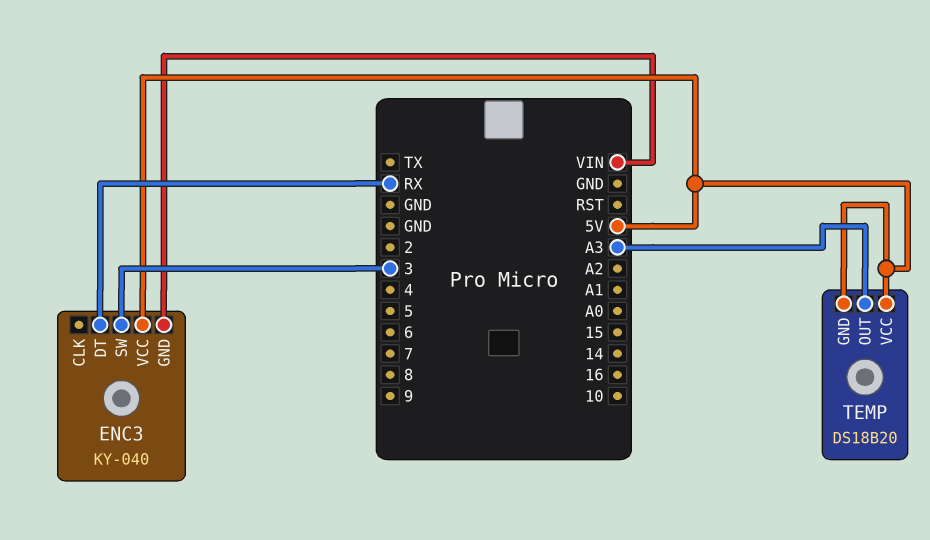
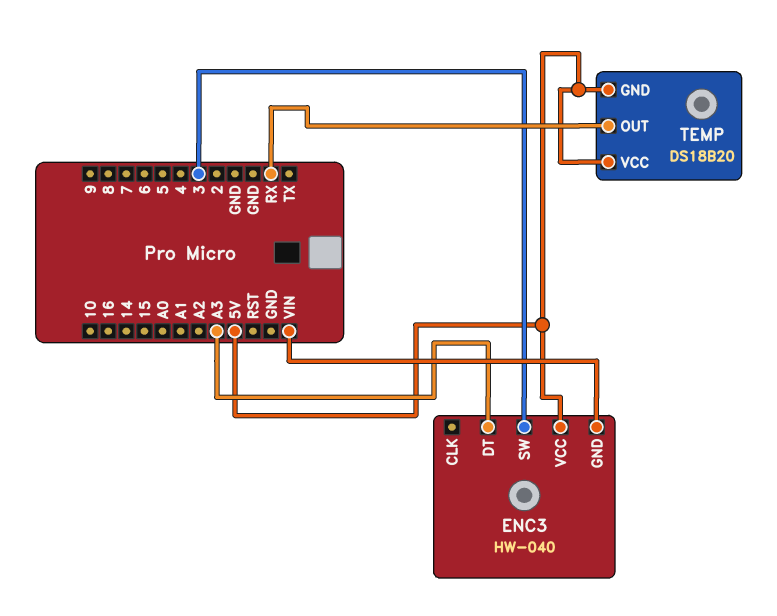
ENC3: KY-040 -> HW-040
ENC3 pin DT: RX -> A3
TEMP pin OUT: A3 -> RX

